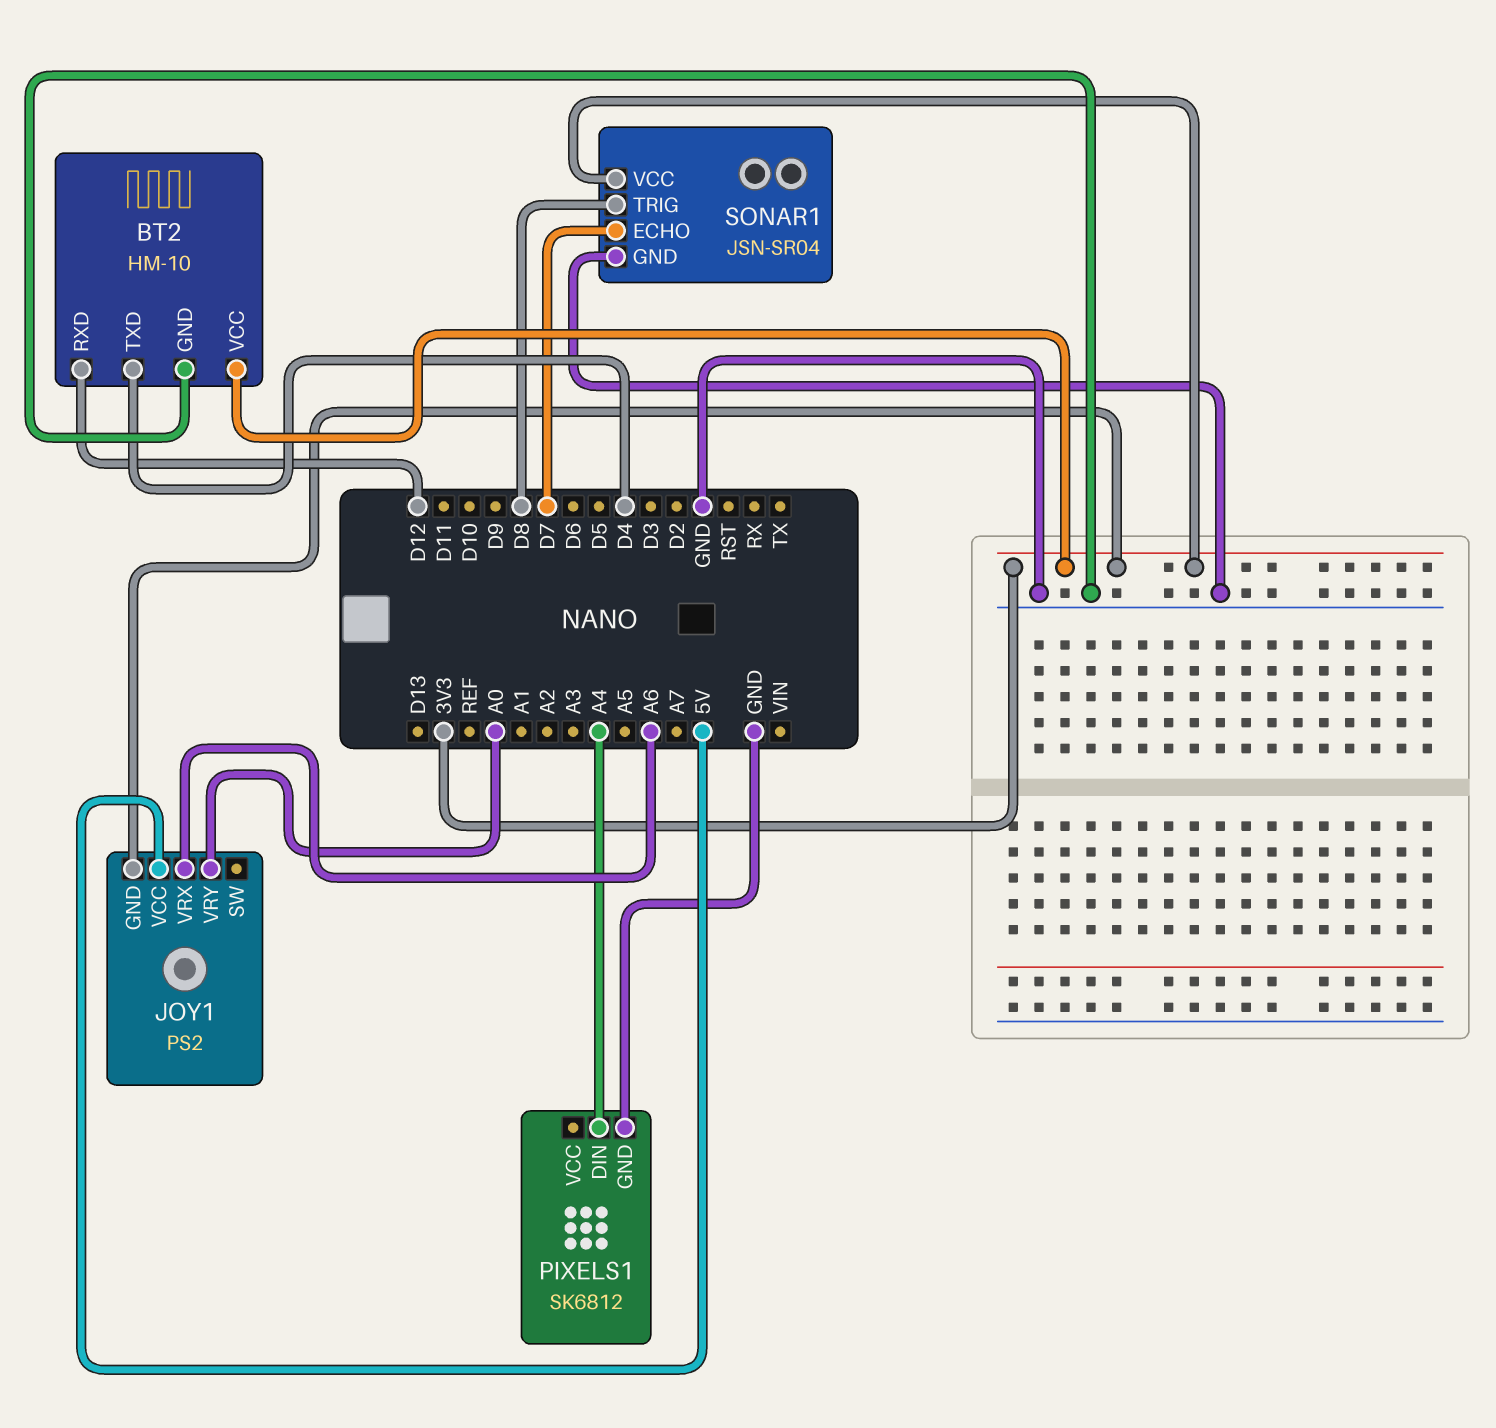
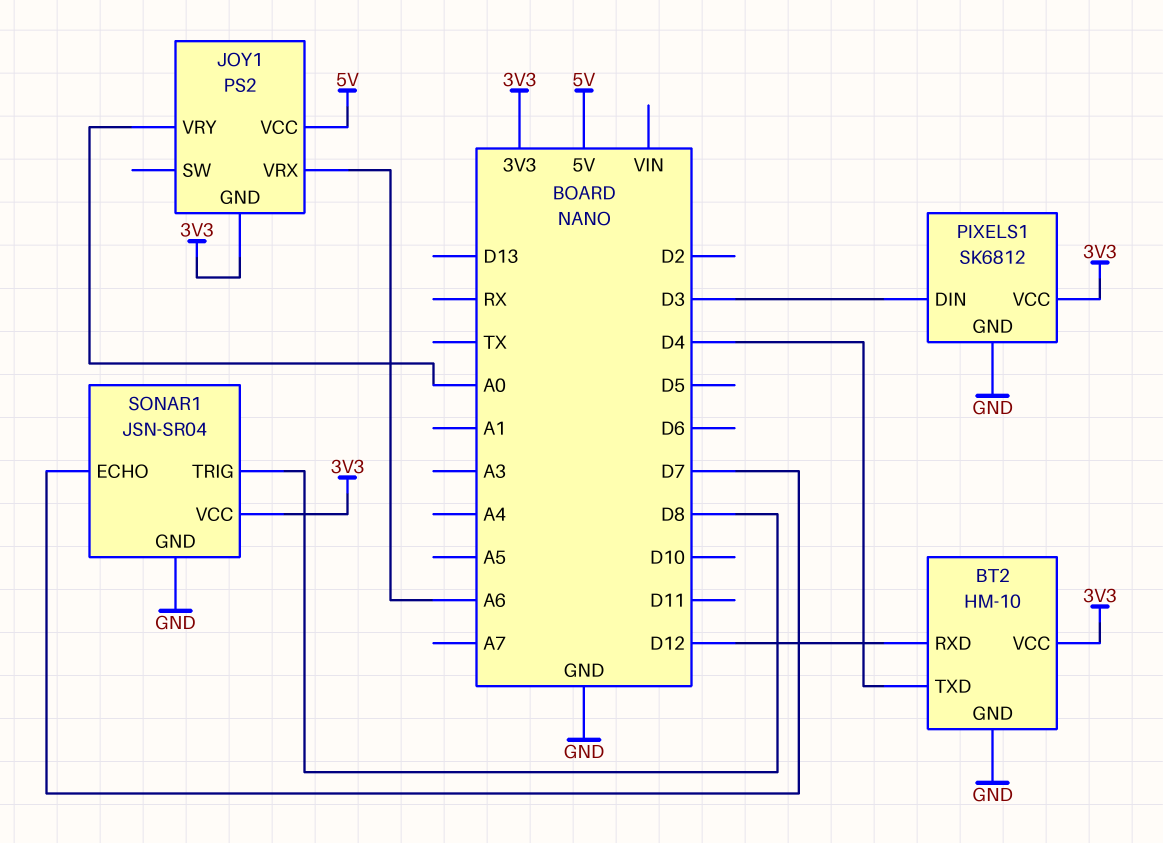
PIXELS1 pin DIN: A4 -> D3
PIXELS1 pin VCC: none -> 3V3

